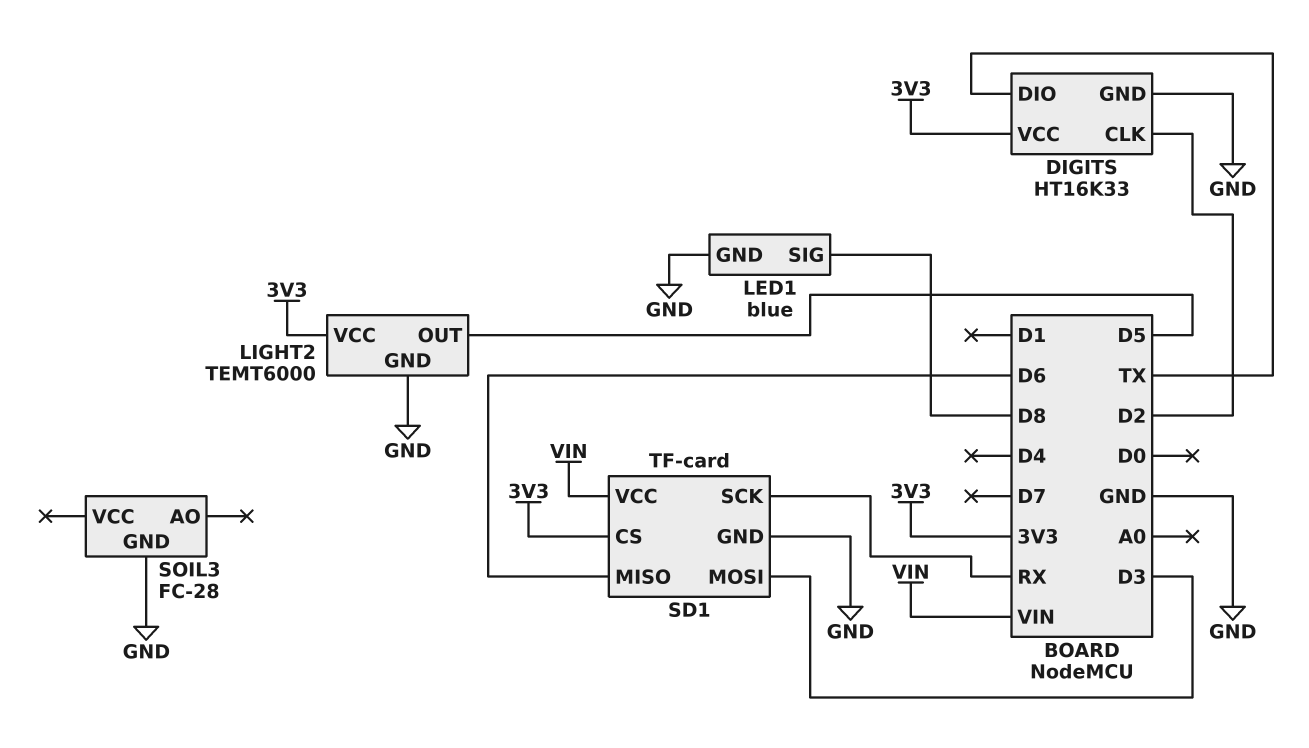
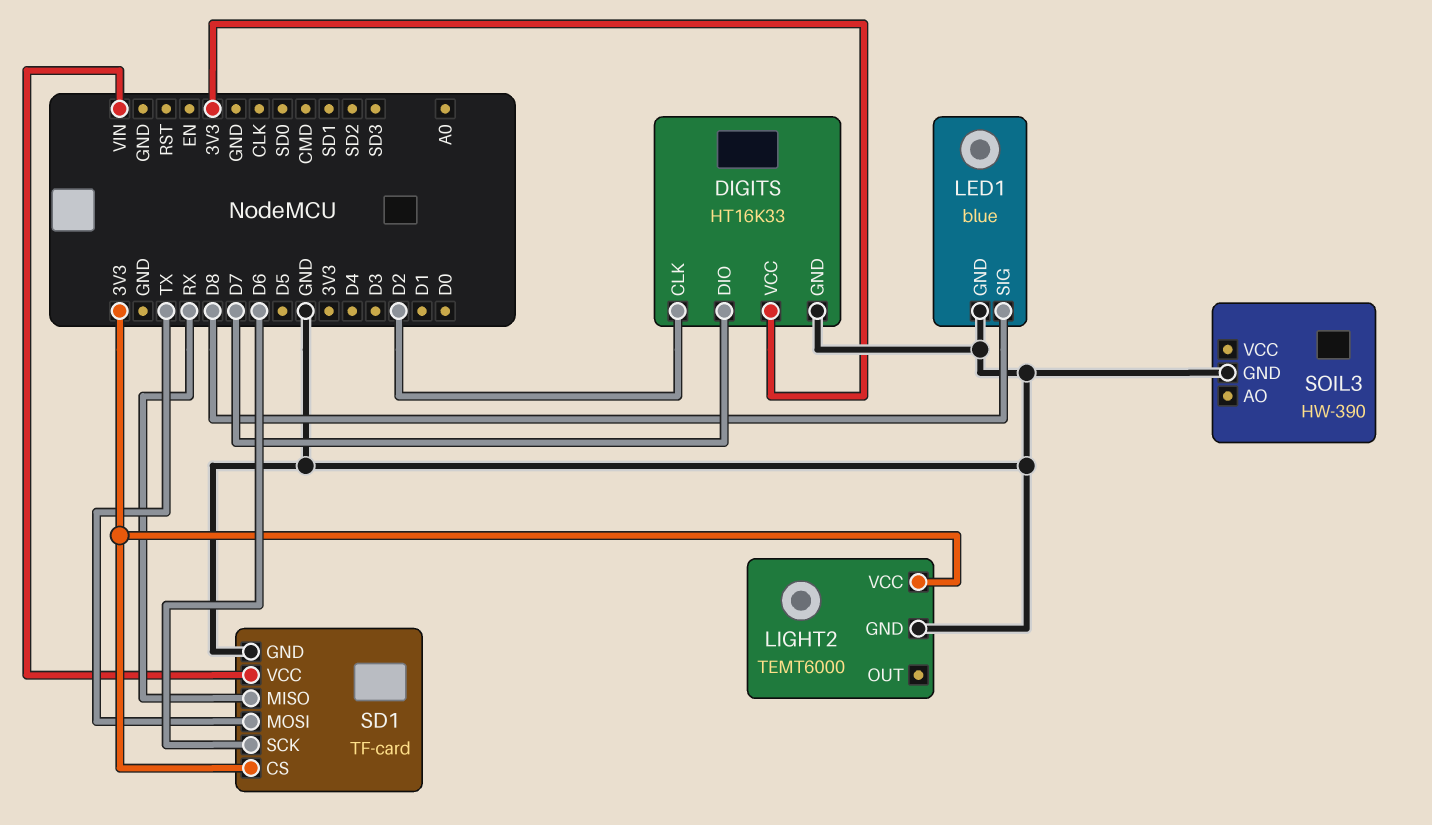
DIGITS pin DIO: TX -> D7
LIGHT2 pin OUT: D5 -> none
SD1 pin MISO: D6 -> RX
SD1 pin MOSI: D3 -> TX
SD1 pin SCK: RX -> D6
SOIL3: FC-28 -> HW-390

